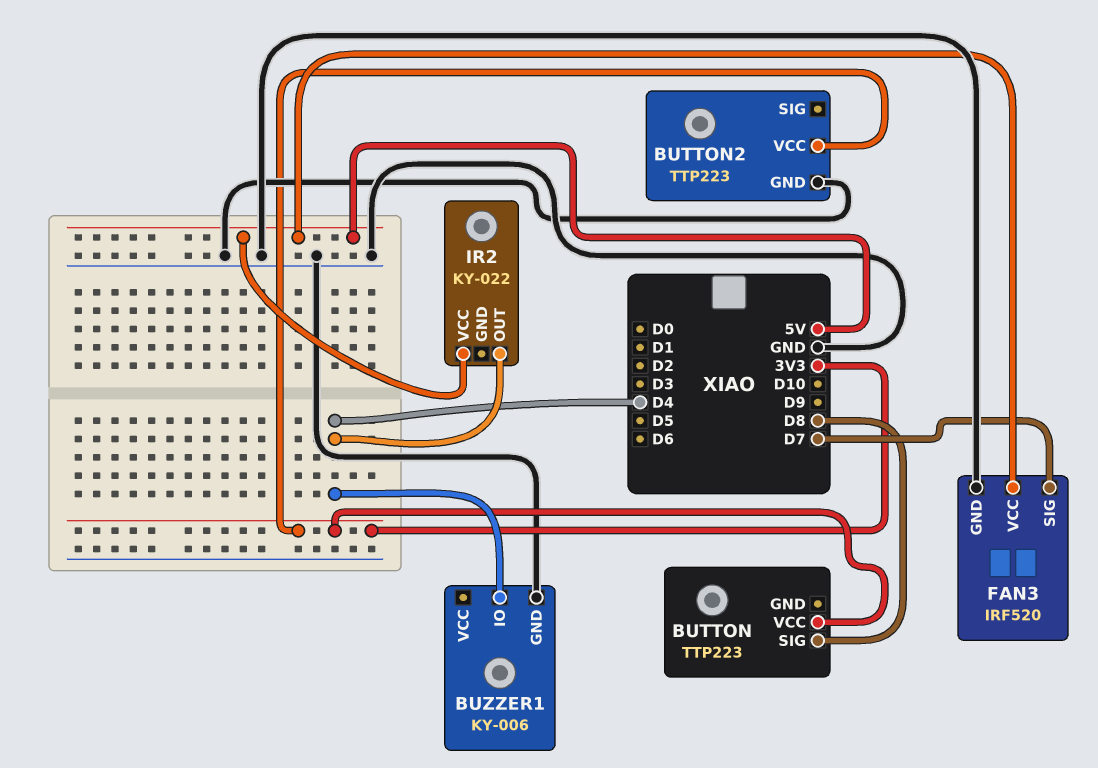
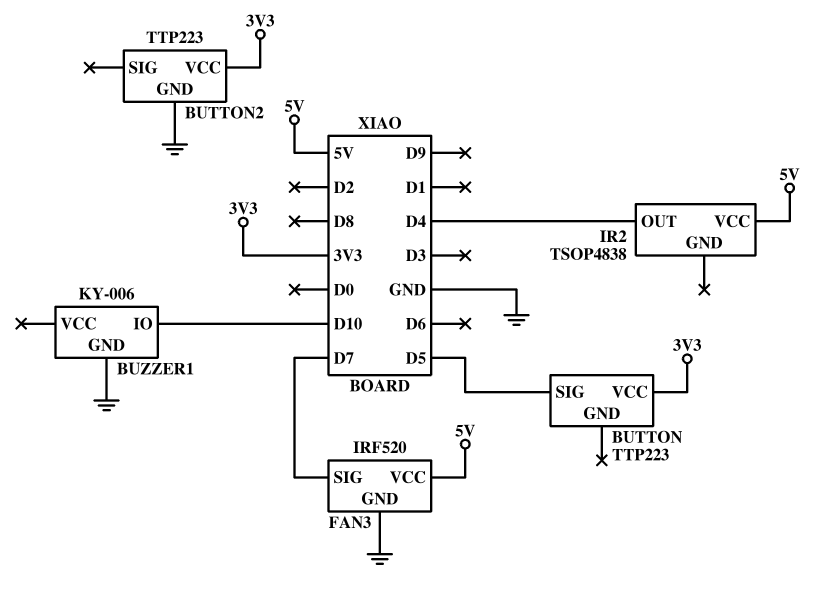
BUTTON pin SIG: D8 -> D5
BUZZER1 pin IO: D4 -> D10
IR2: KY-022 -> TSOP4838

